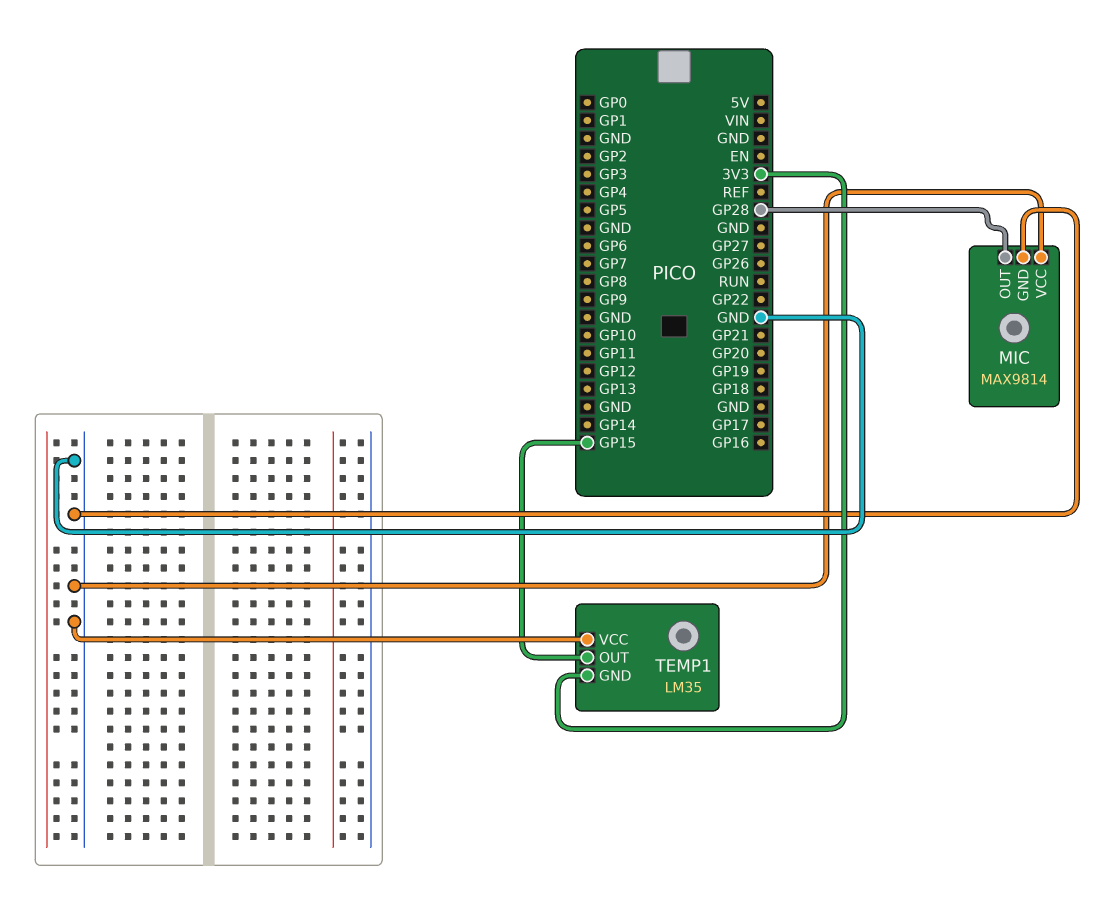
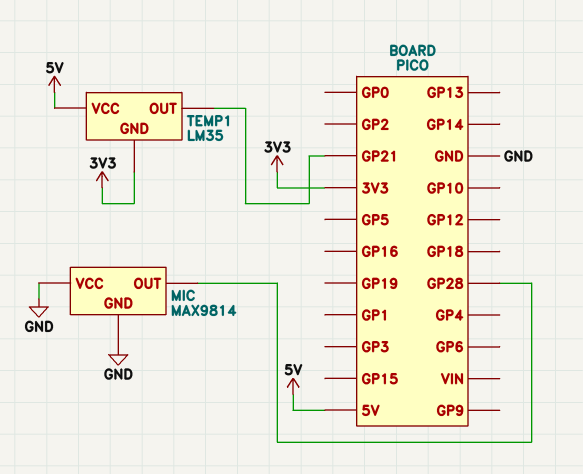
TEMP1 pin OUT: GP15 -> GP21
TEMP1 pin VCC: GND -> 5V

